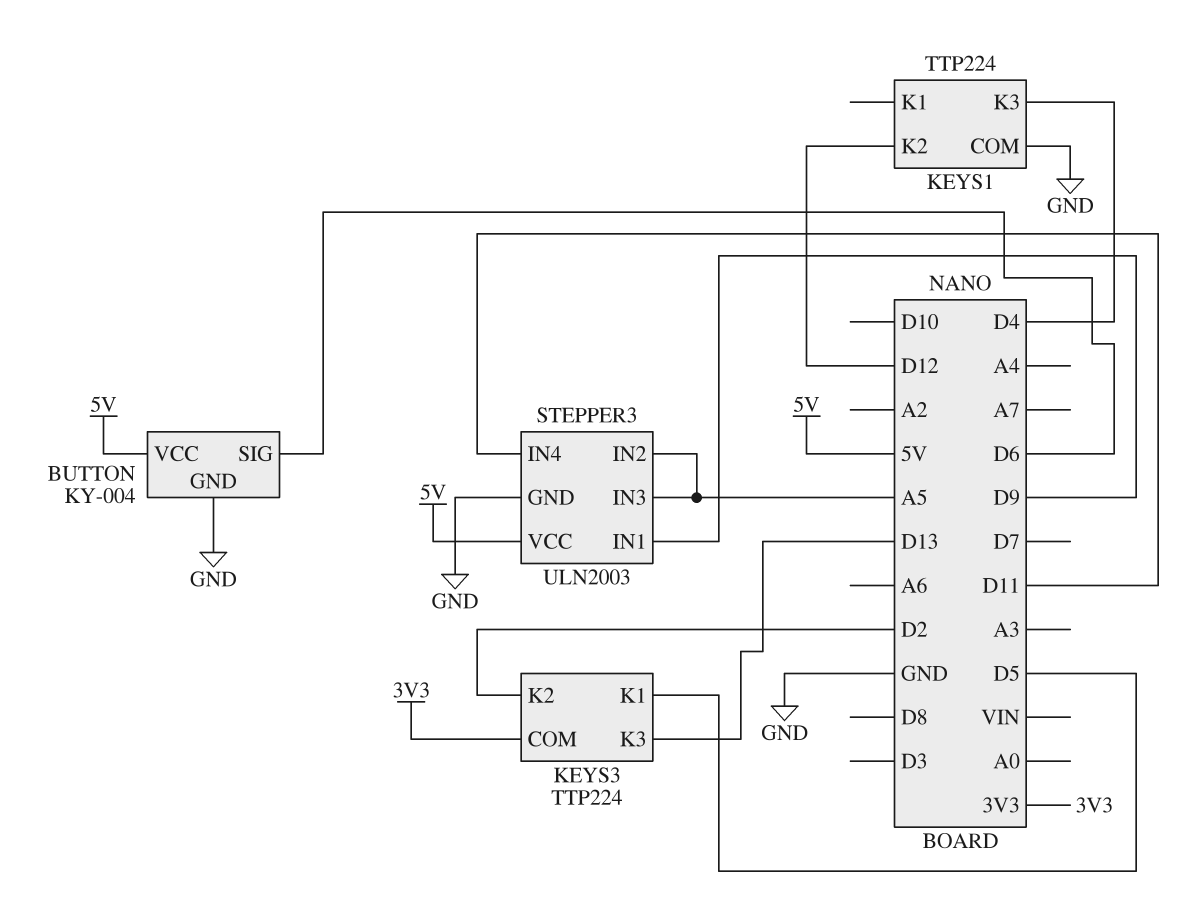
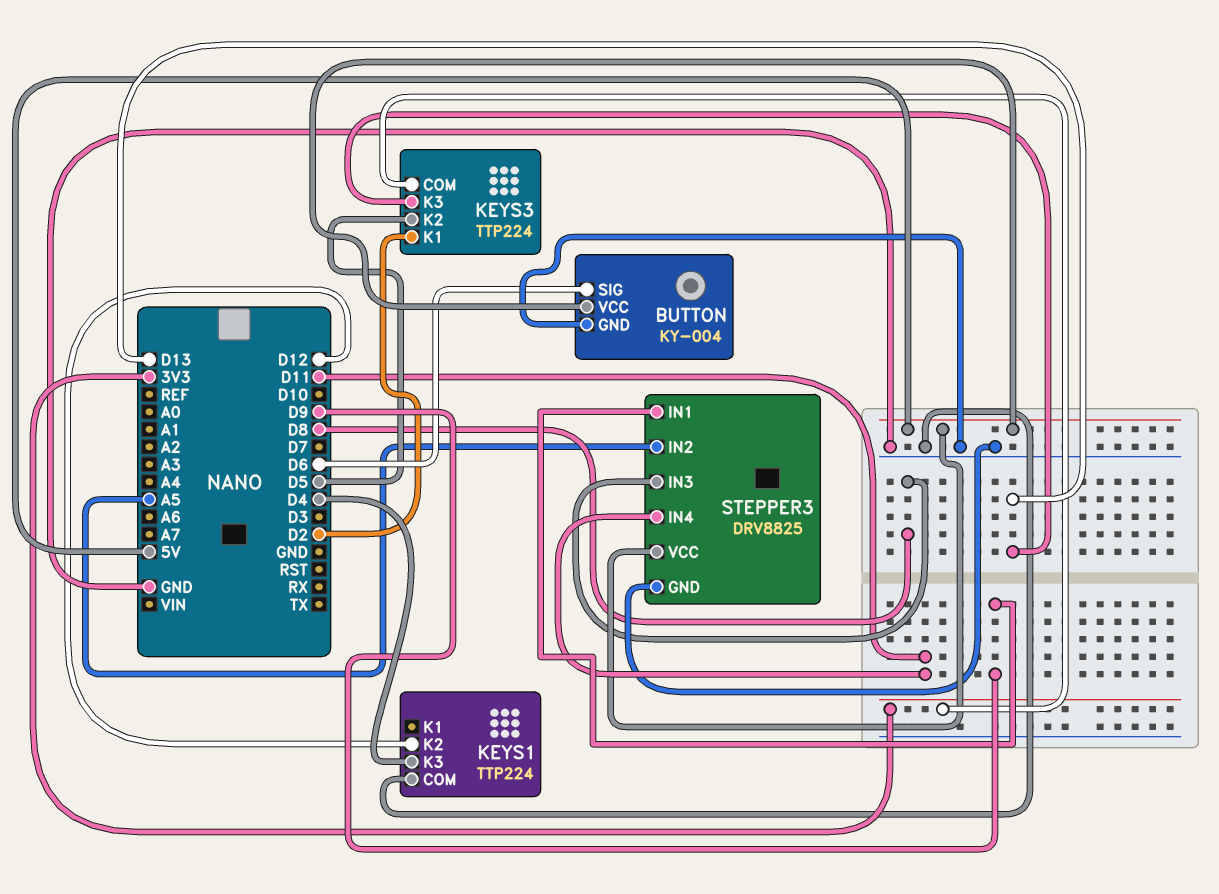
KEYS3 pin K1: D5 -> D2
KEYS3 pin K2: D2 -> D5
STEPPER3: ULN2003 -> DRV8825
STEPPER3 pin IN3: A5 -> D8

